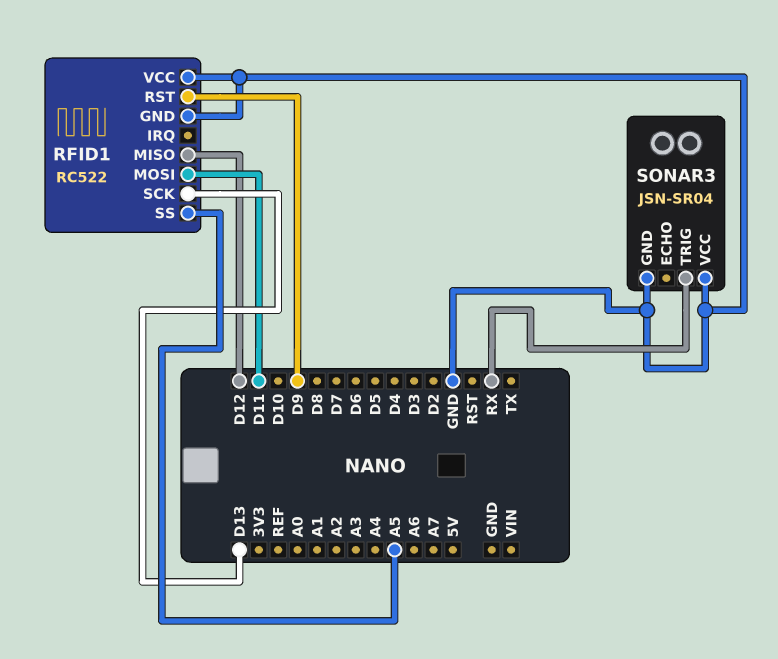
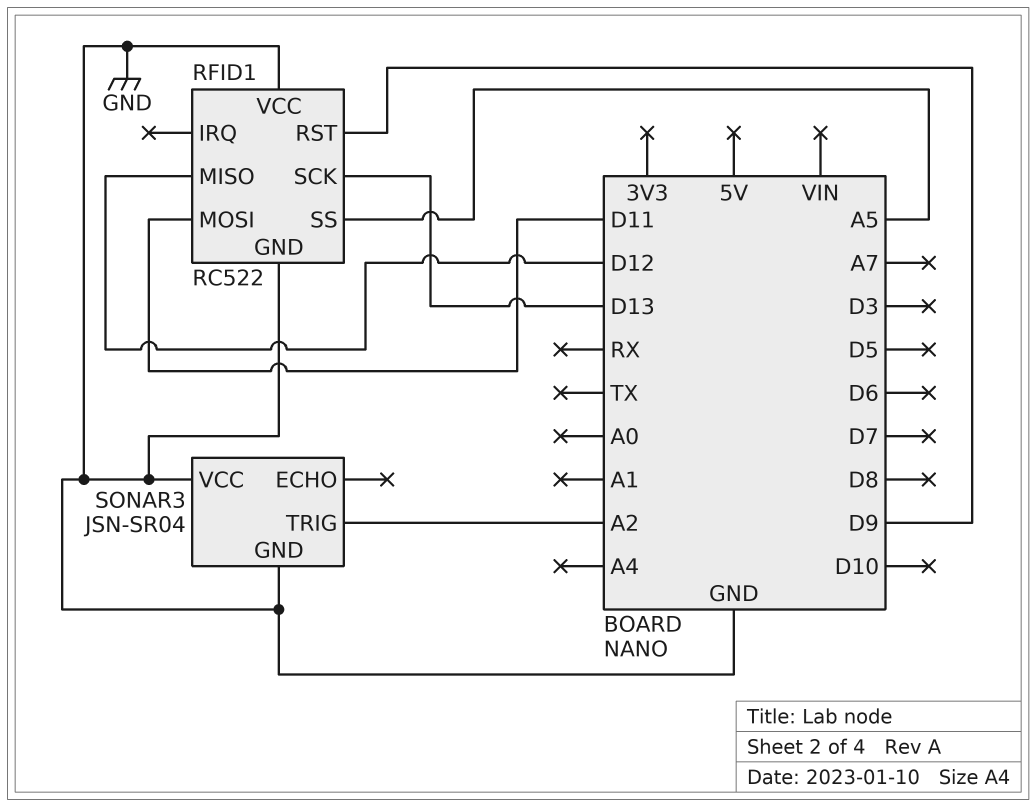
SONAR3 pin TRIG: RX -> A2

